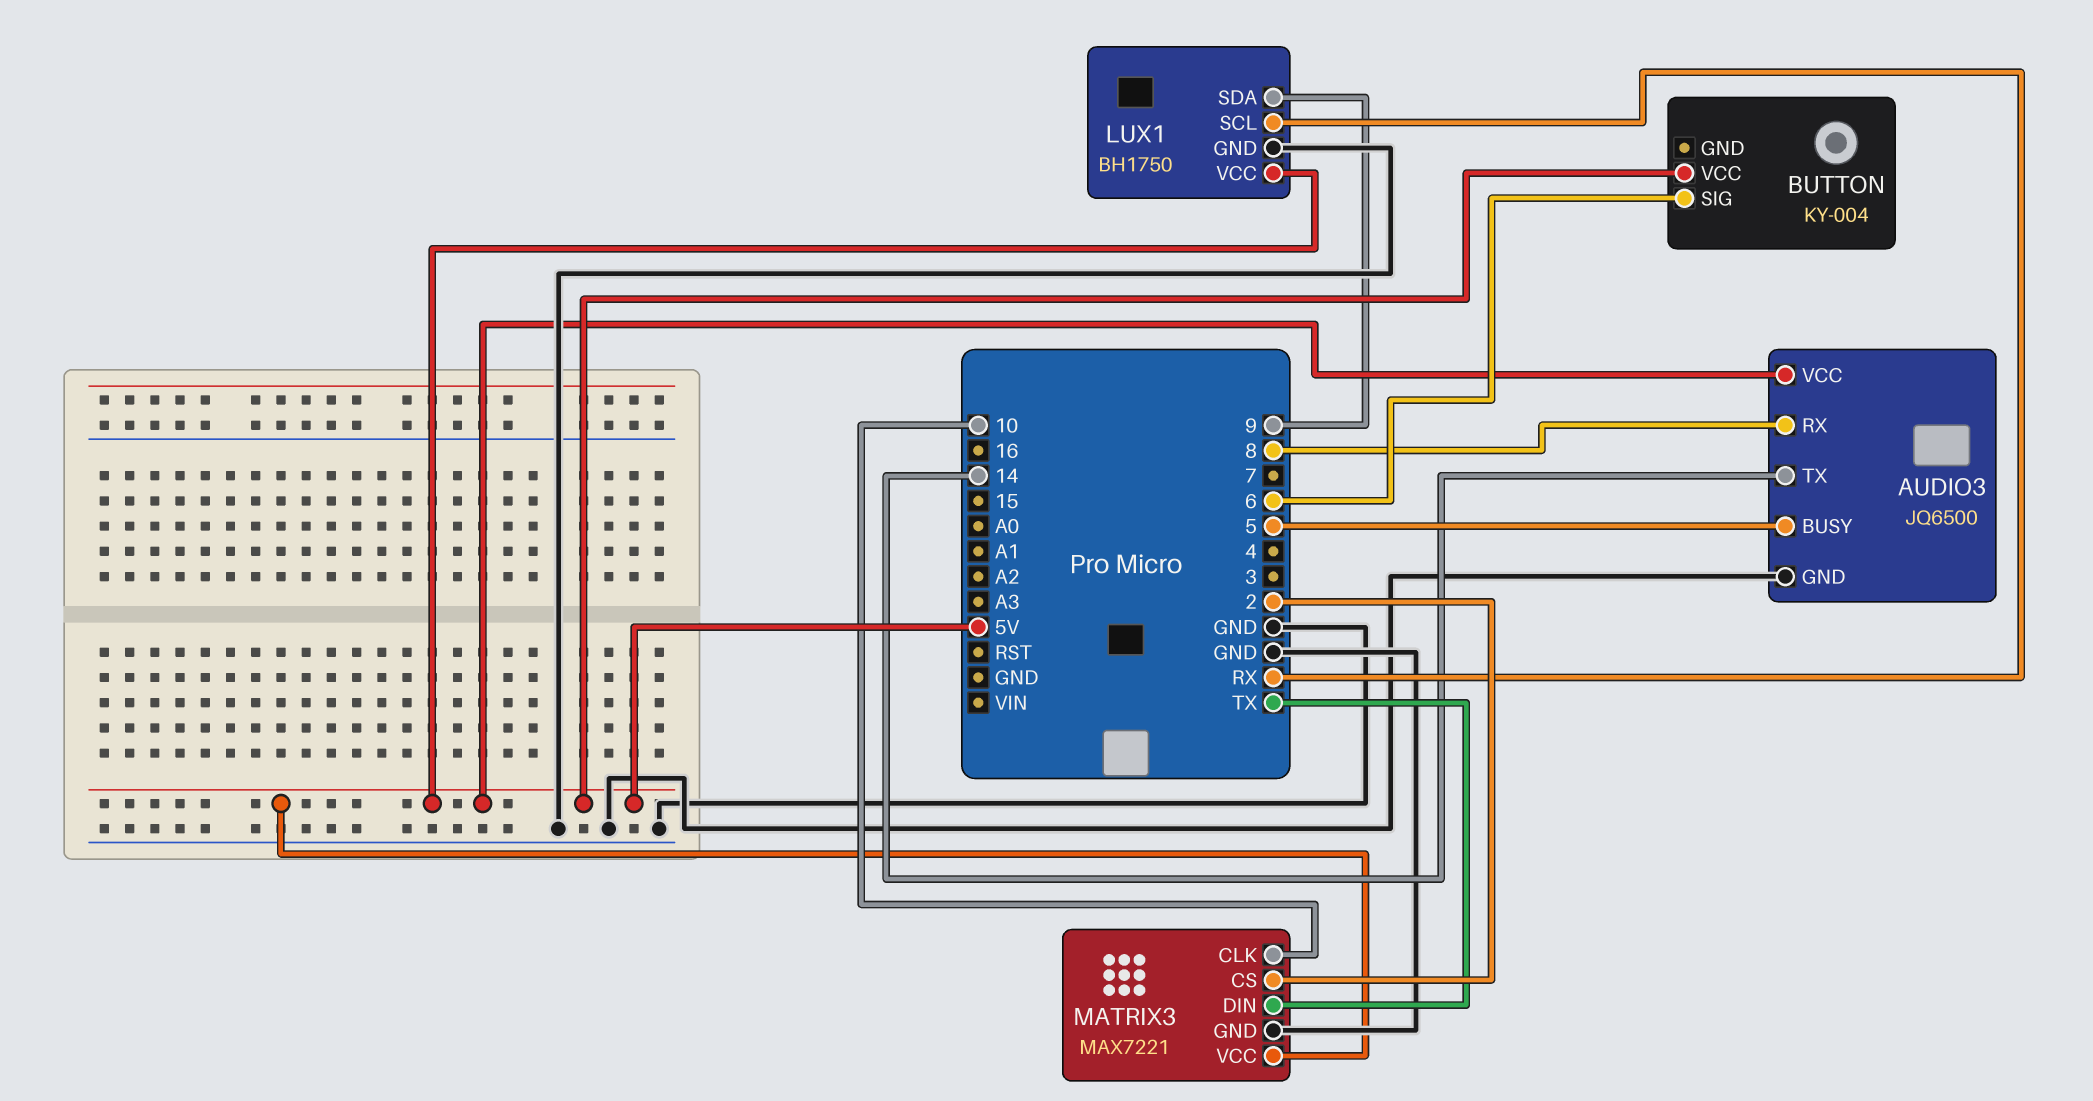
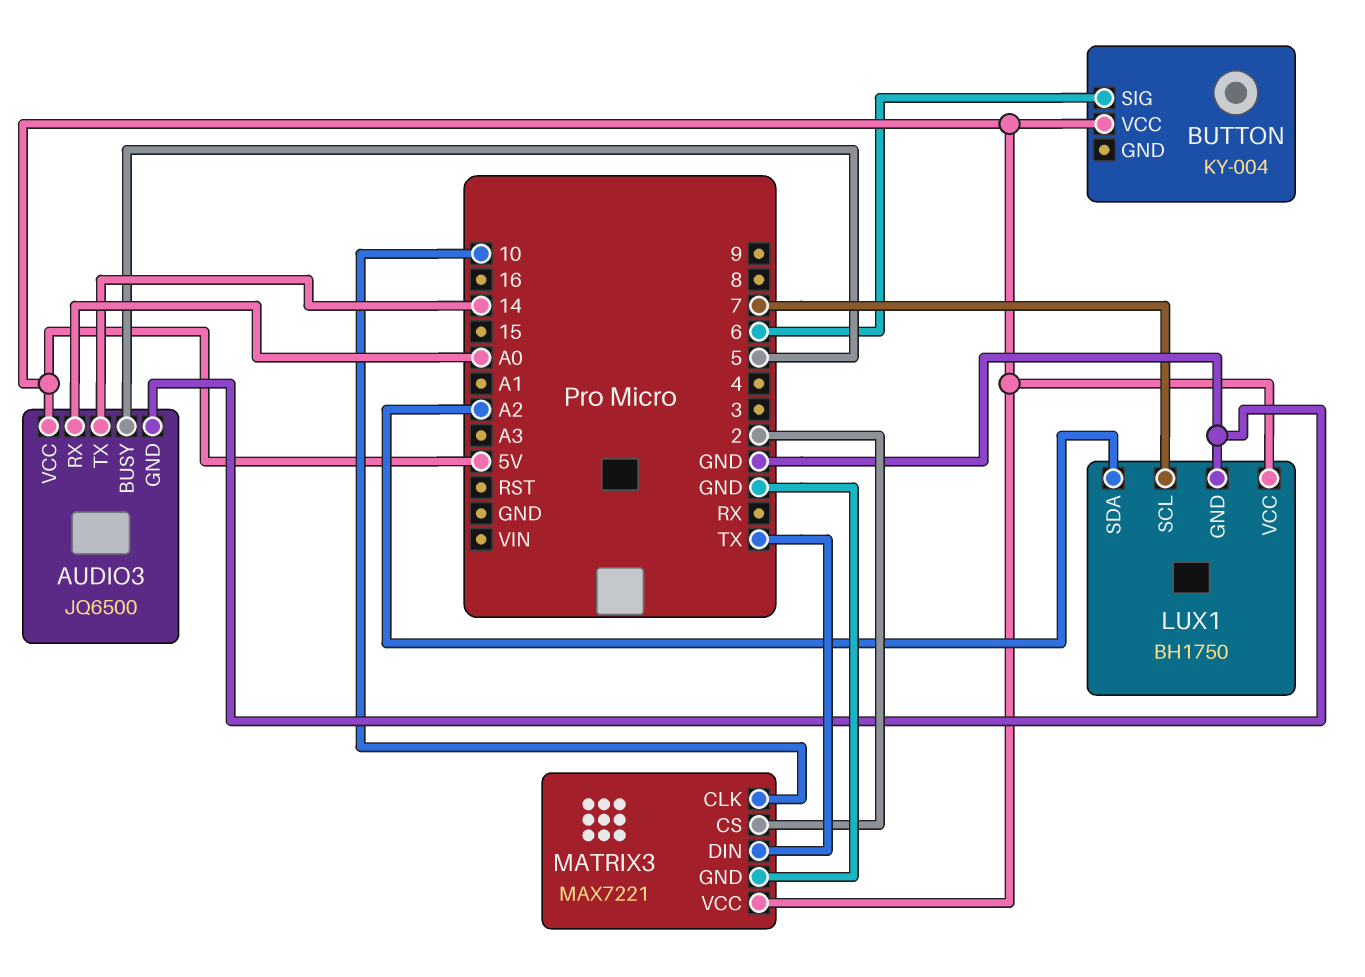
AUDIO3 pin RX: 8 -> A0
LUX1 pin SCL: RX -> 7
LUX1 pin SDA: 9 -> A2

